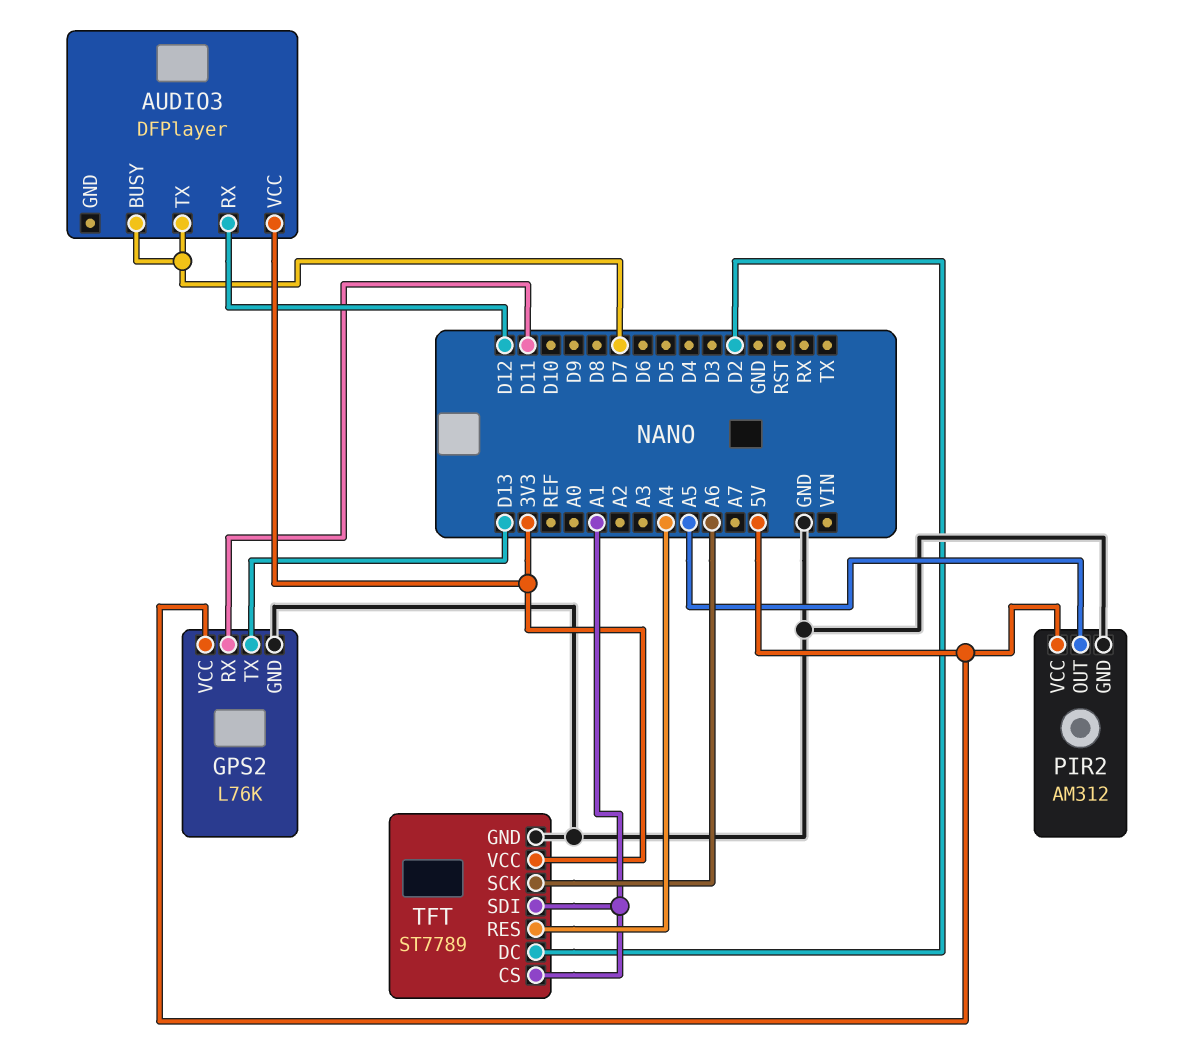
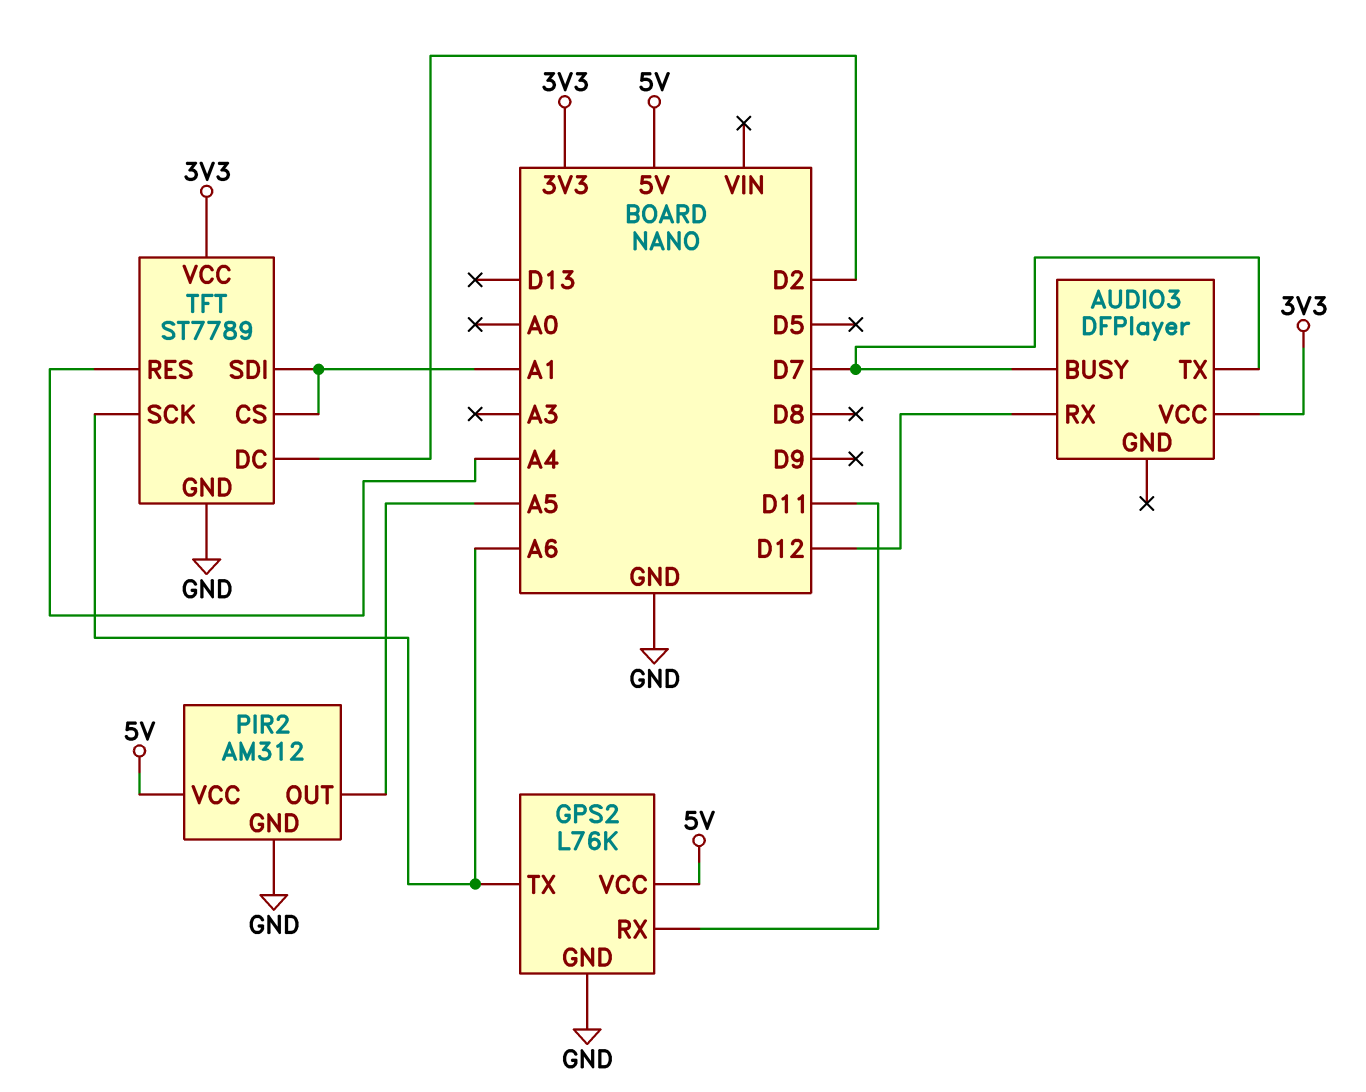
GPS2 pin TX: D13 -> A6

